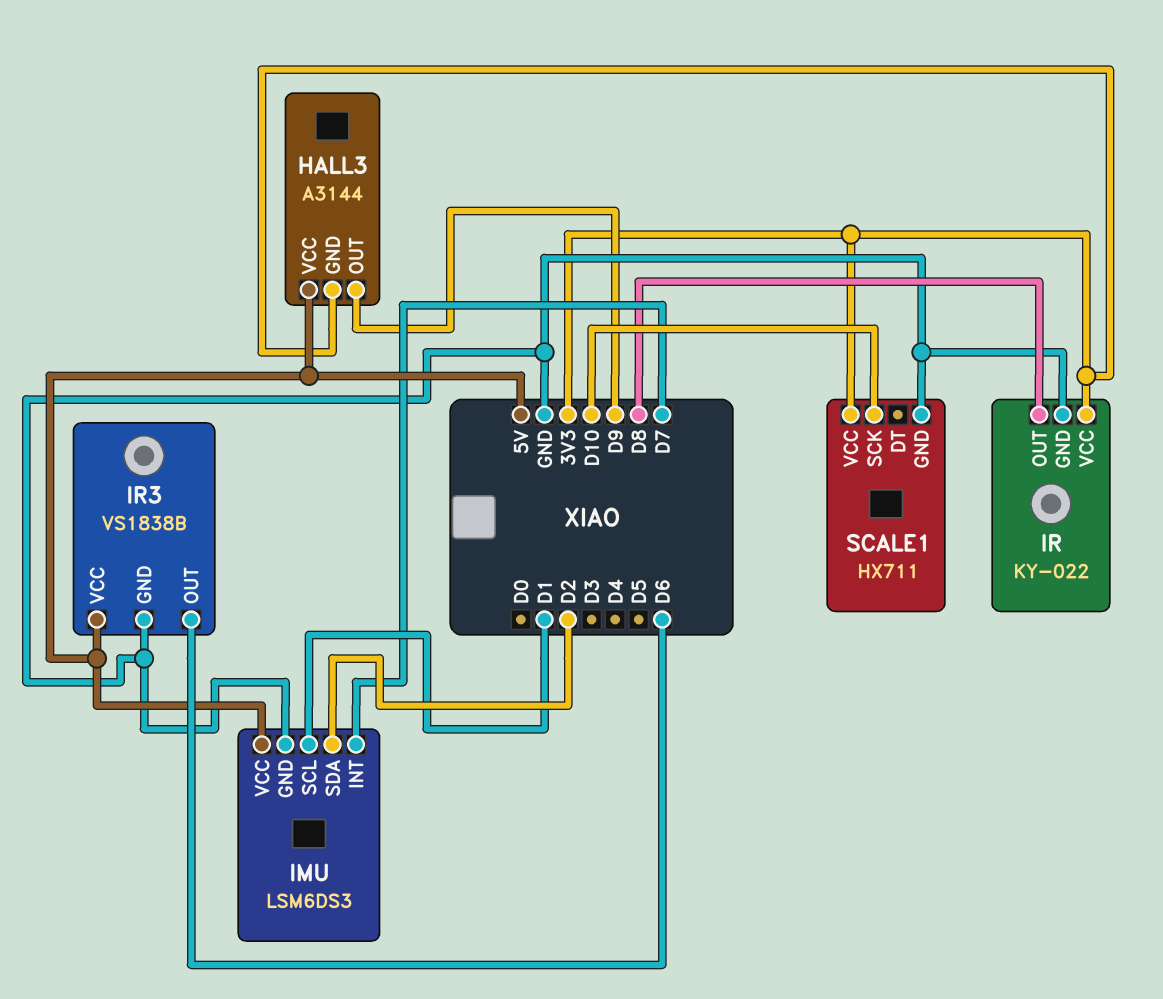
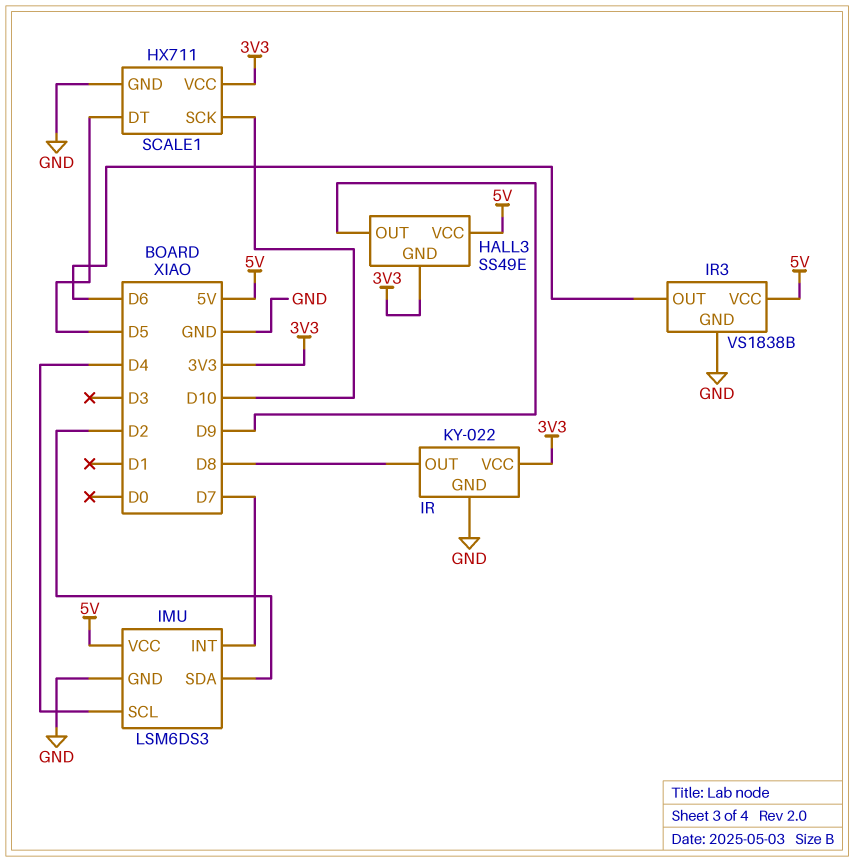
HALL3: A3144 -> SS49E
IMU pin SCL: D1 -> D4
SCALE1 pin DT: none -> D5

